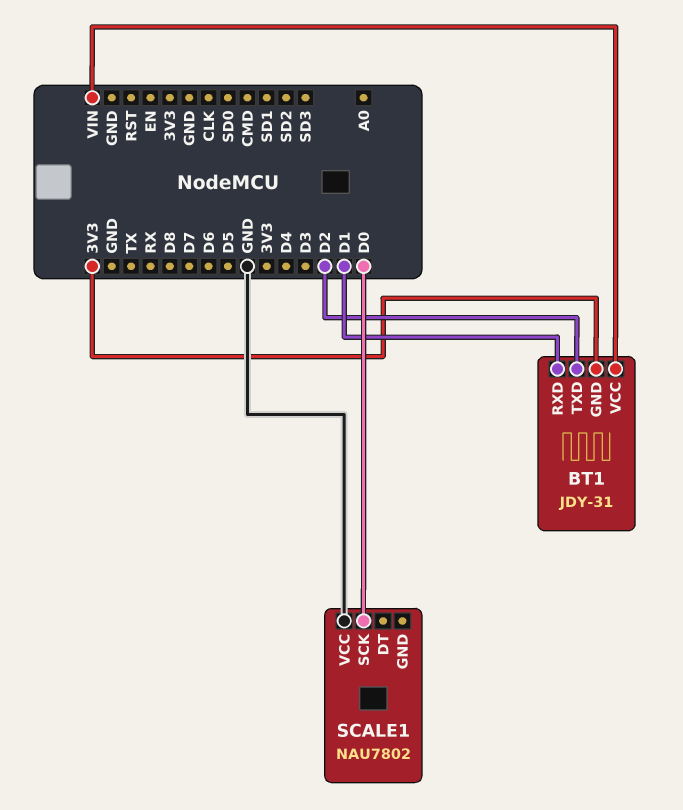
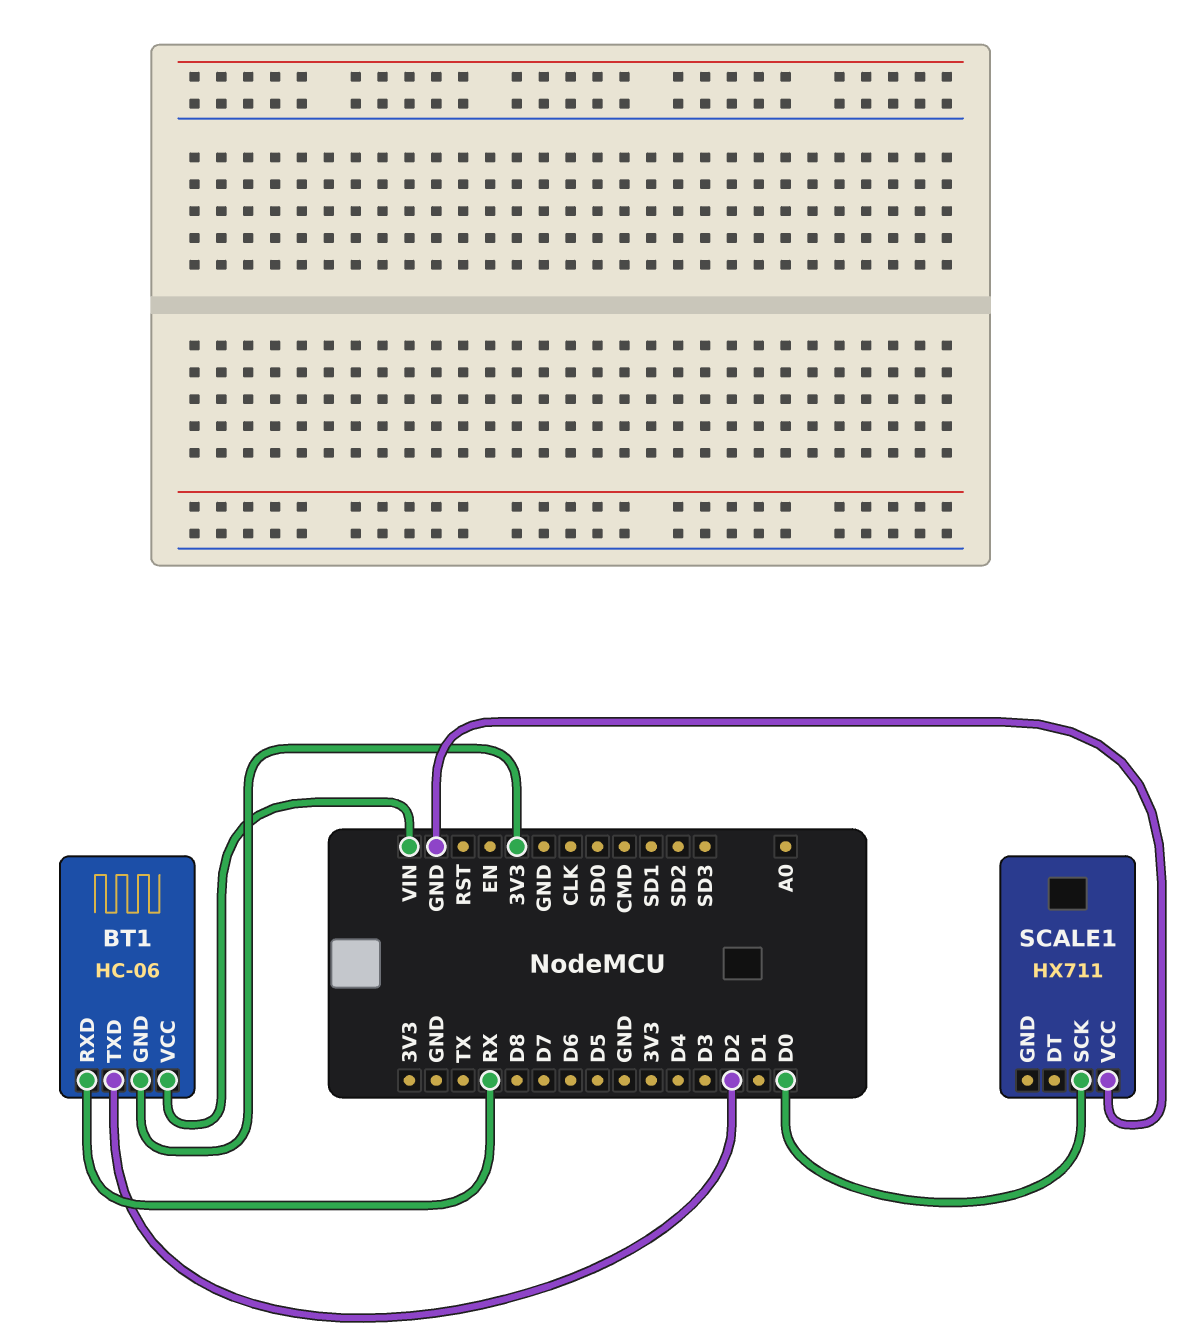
BT1: JDY-31 -> HC-06
BT1 pin RXD: D1 -> RX
SCALE1: NAU7802 -> HX711

